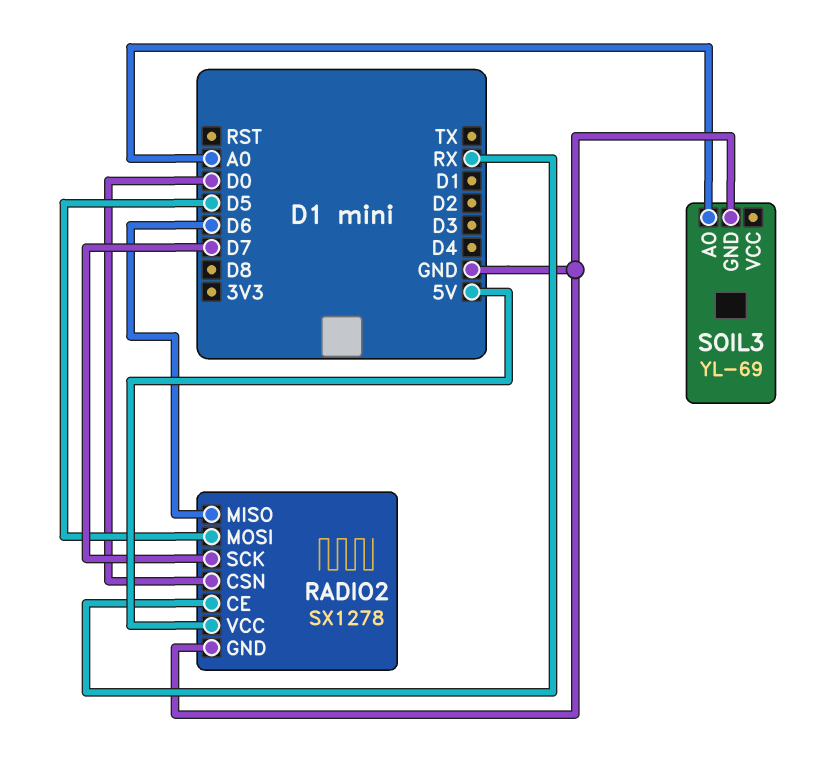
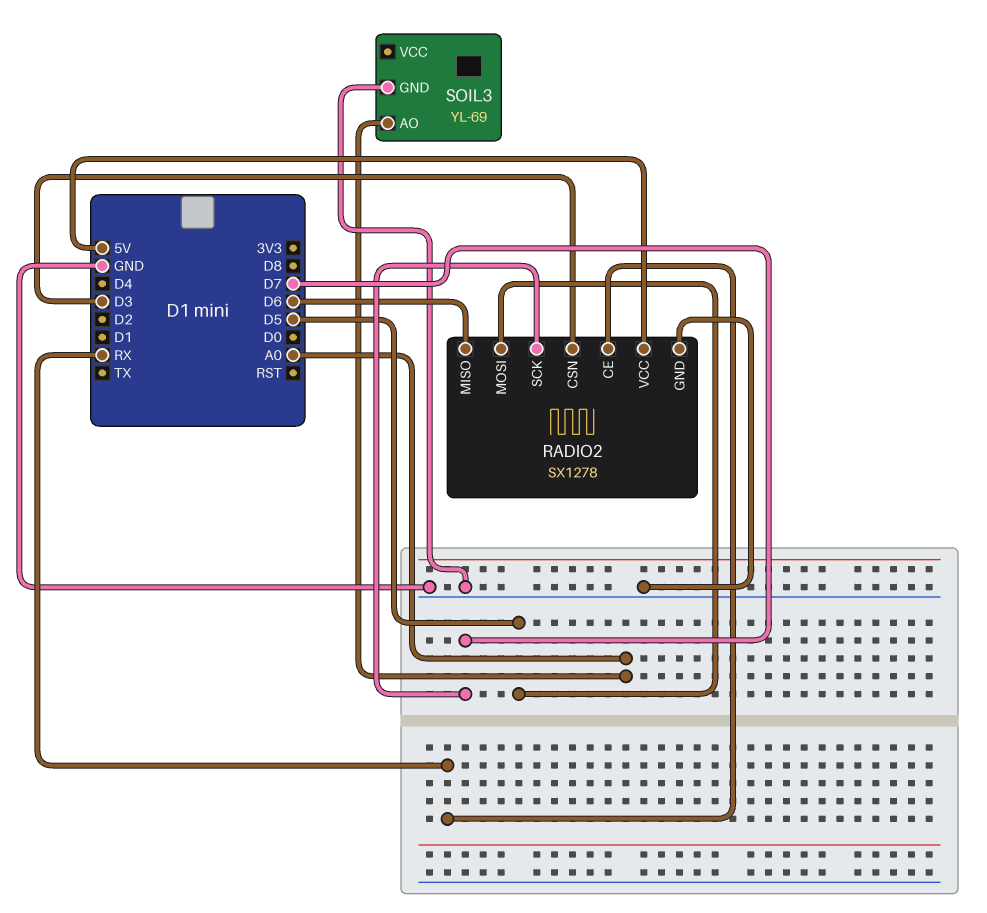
RADIO2 pin CSN: D0 -> D3

